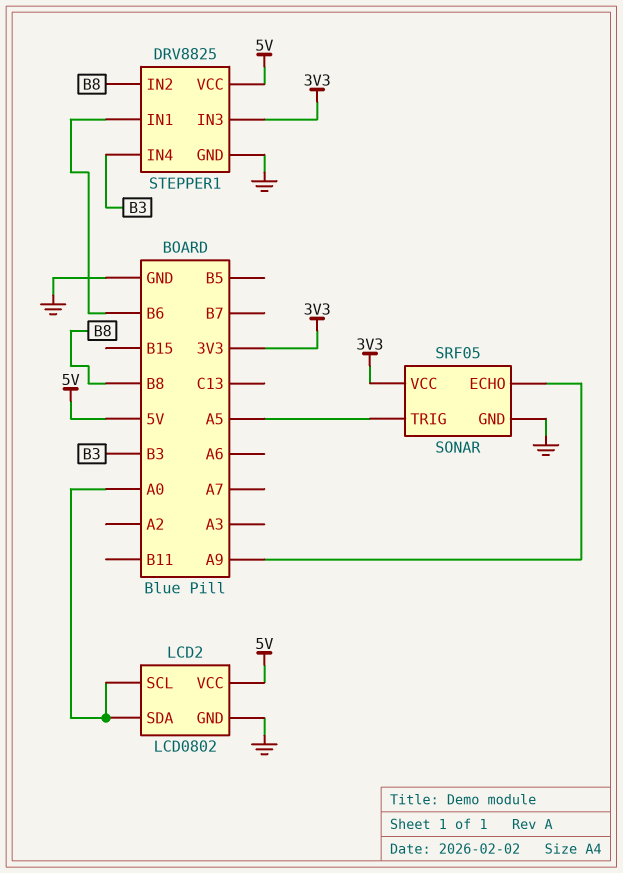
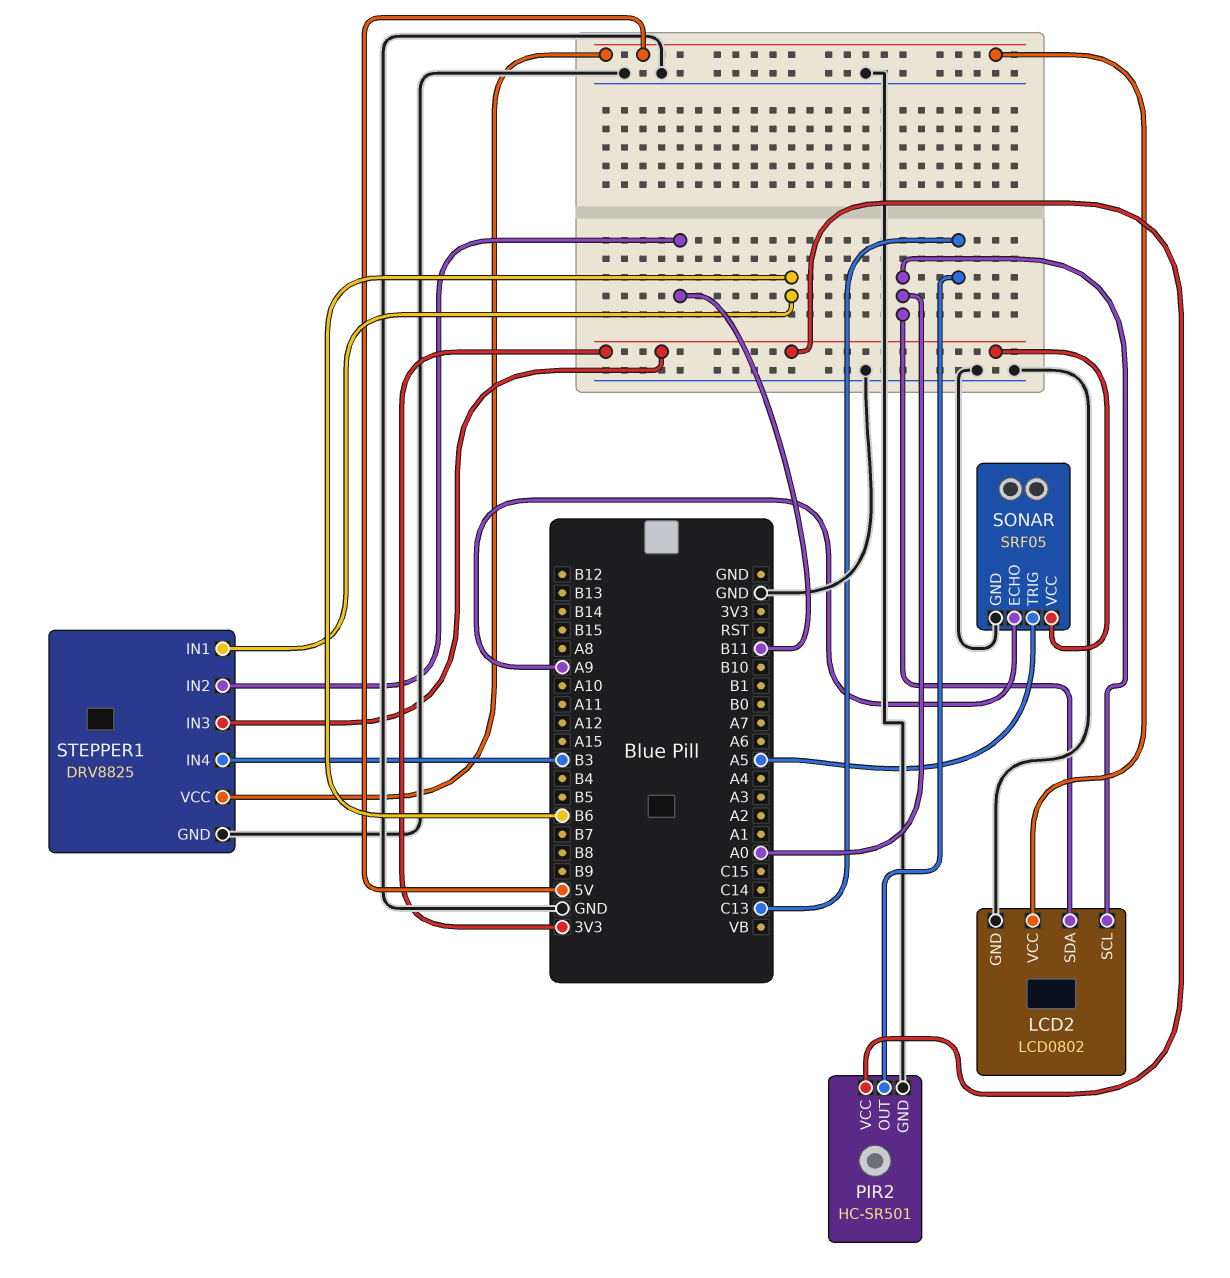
PIR2: none -> HC-SR501
PIR2 pin GND: none -> GND
PIR2 pin OUT: none -> C13
PIR2 pin VCC: none -> 3V3
STEPPER1 pin IN2: B8 -> B11

